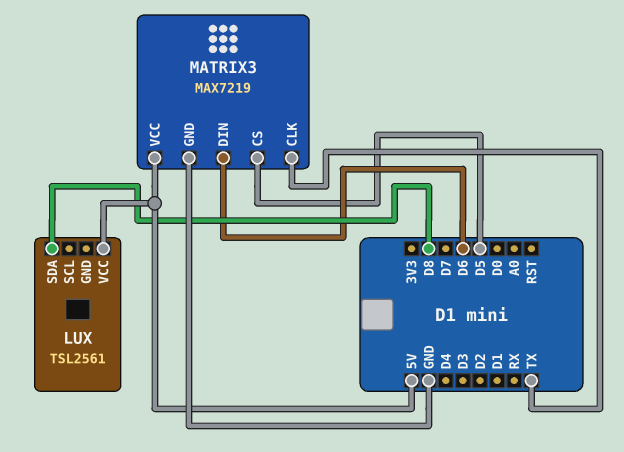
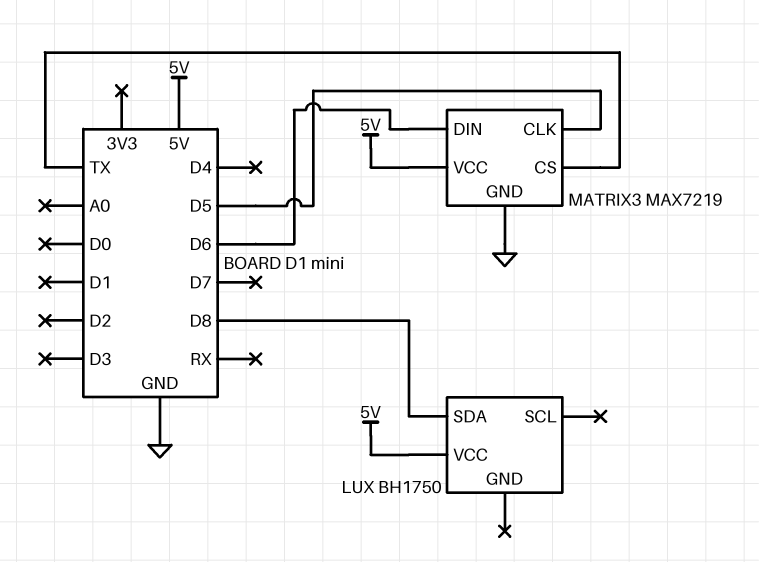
LUX: TSL2561 -> BH1750
MATRIX3 pin CLK: TX -> D5
MATRIX3 pin CS: D5 -> TX

